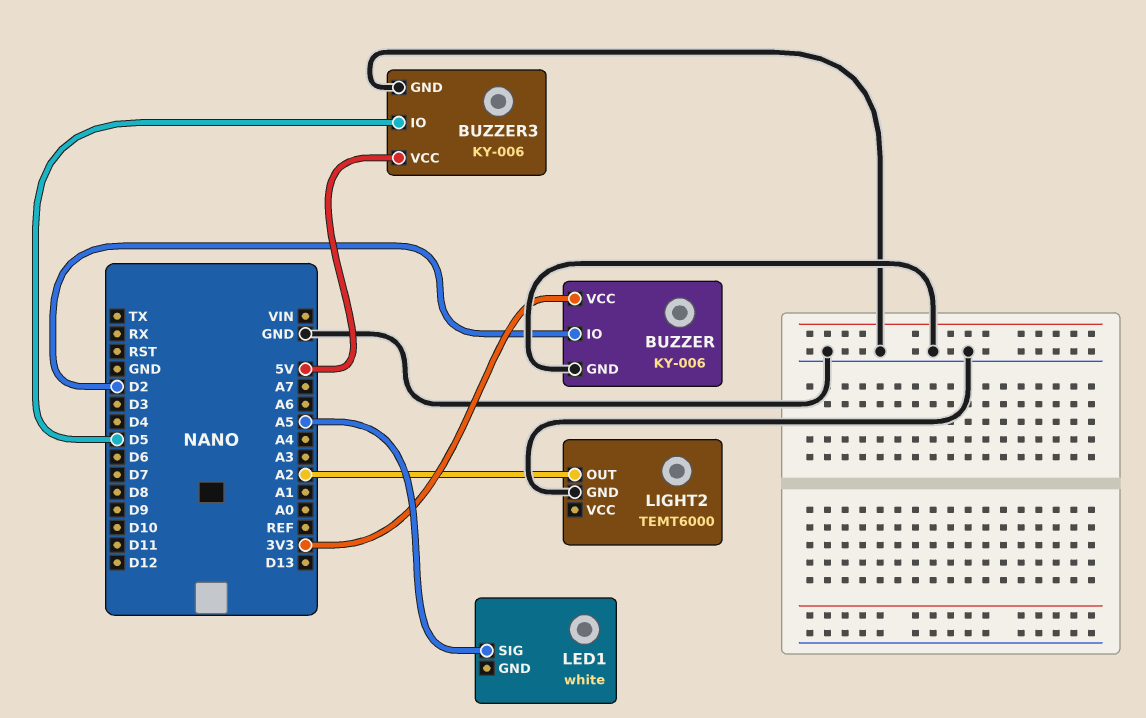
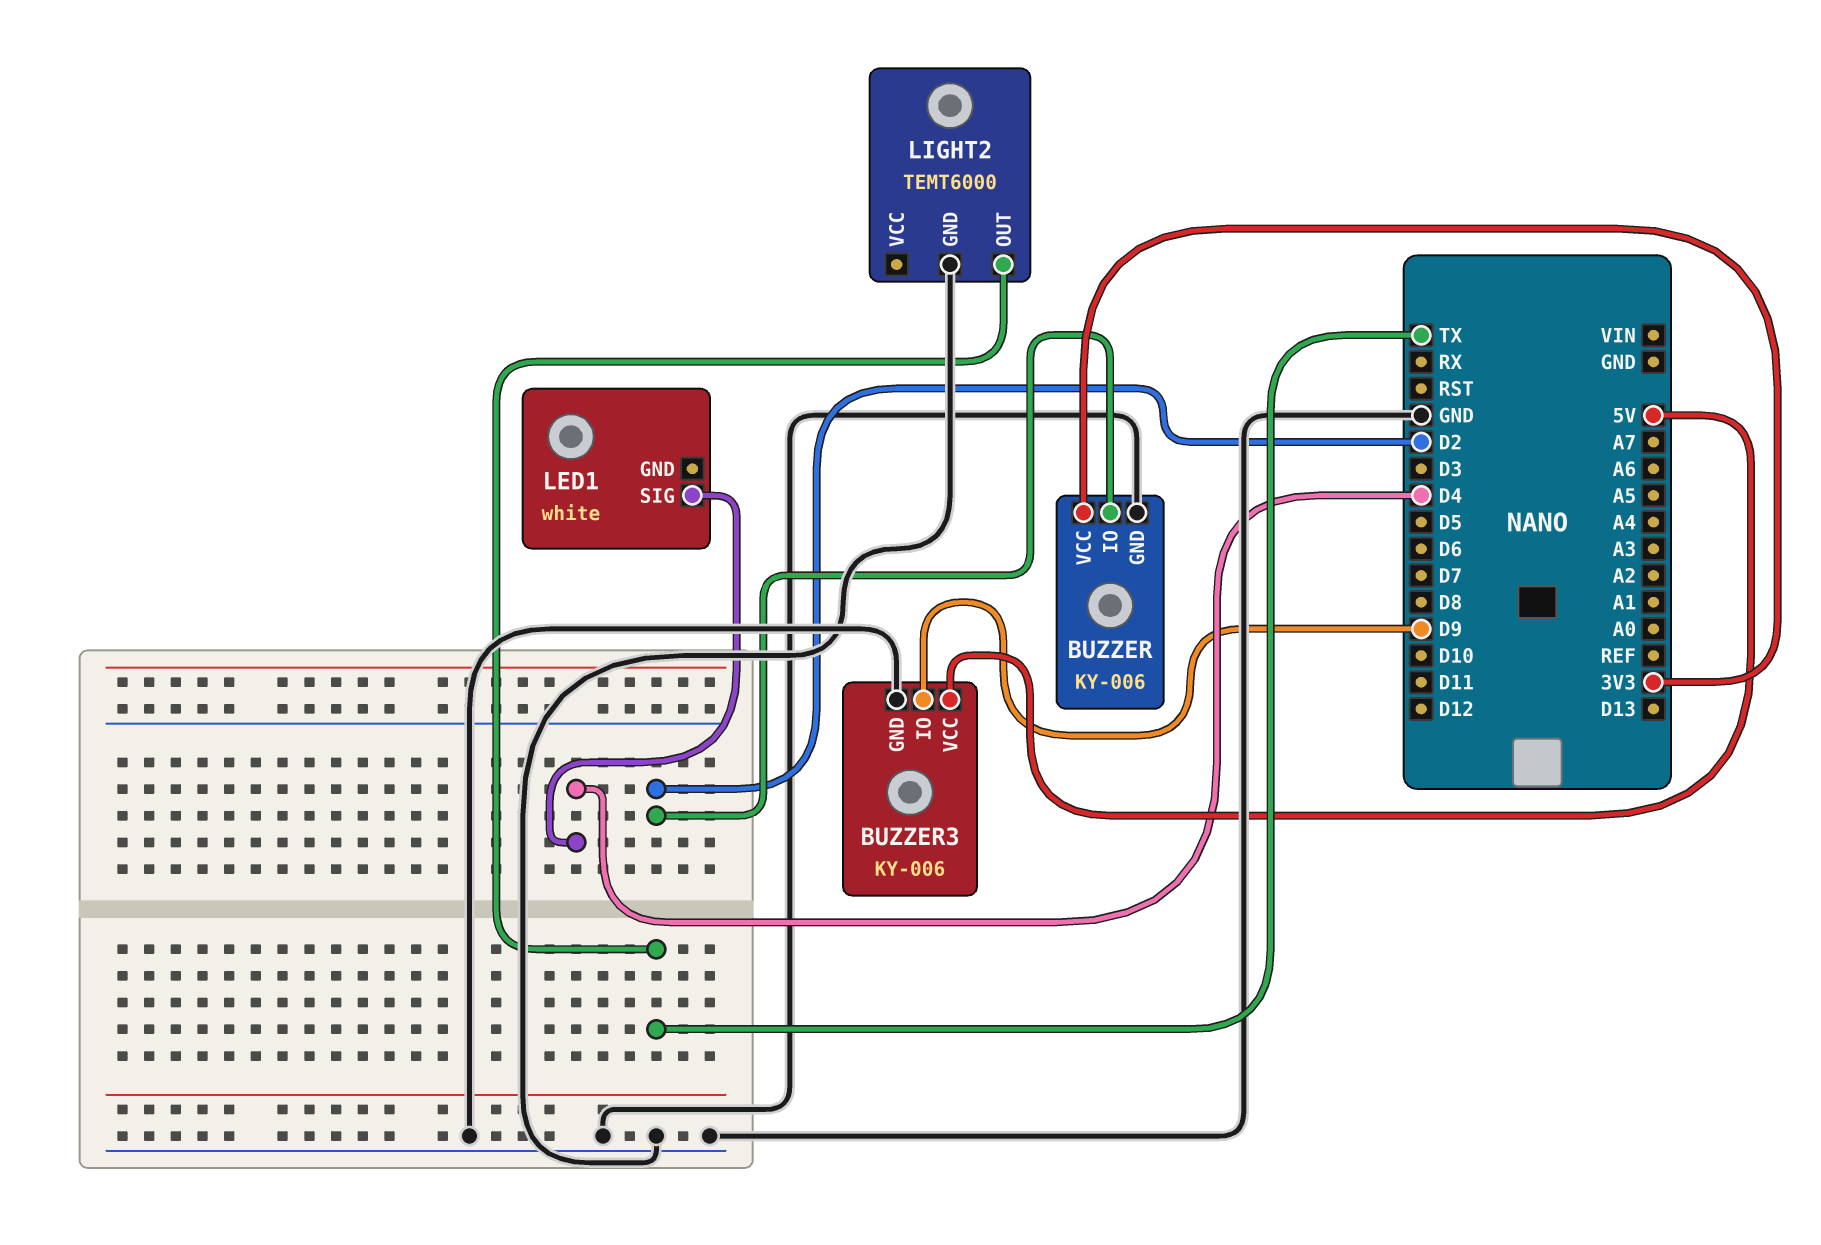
BUZZER3 pin IO: D5 -> D9
LED1 pin SIG: A5 -> D4
LIGHT2 pin OUT: A2 -> TX

